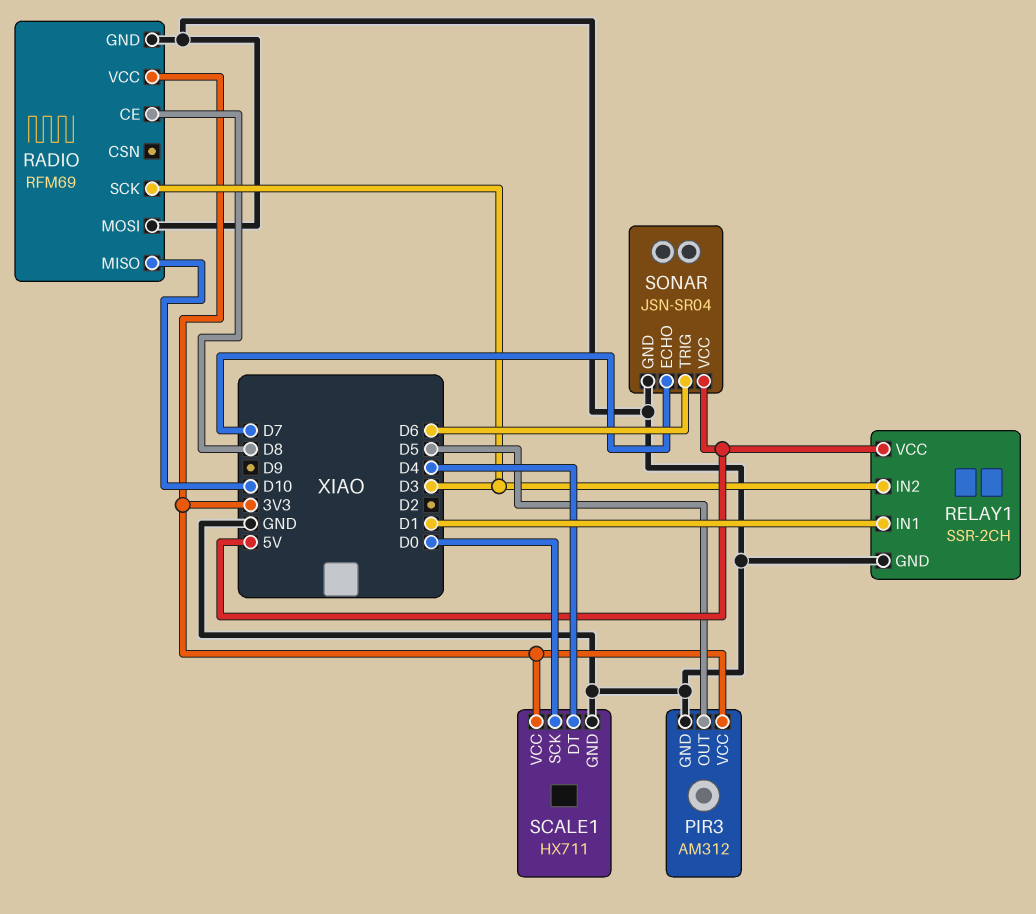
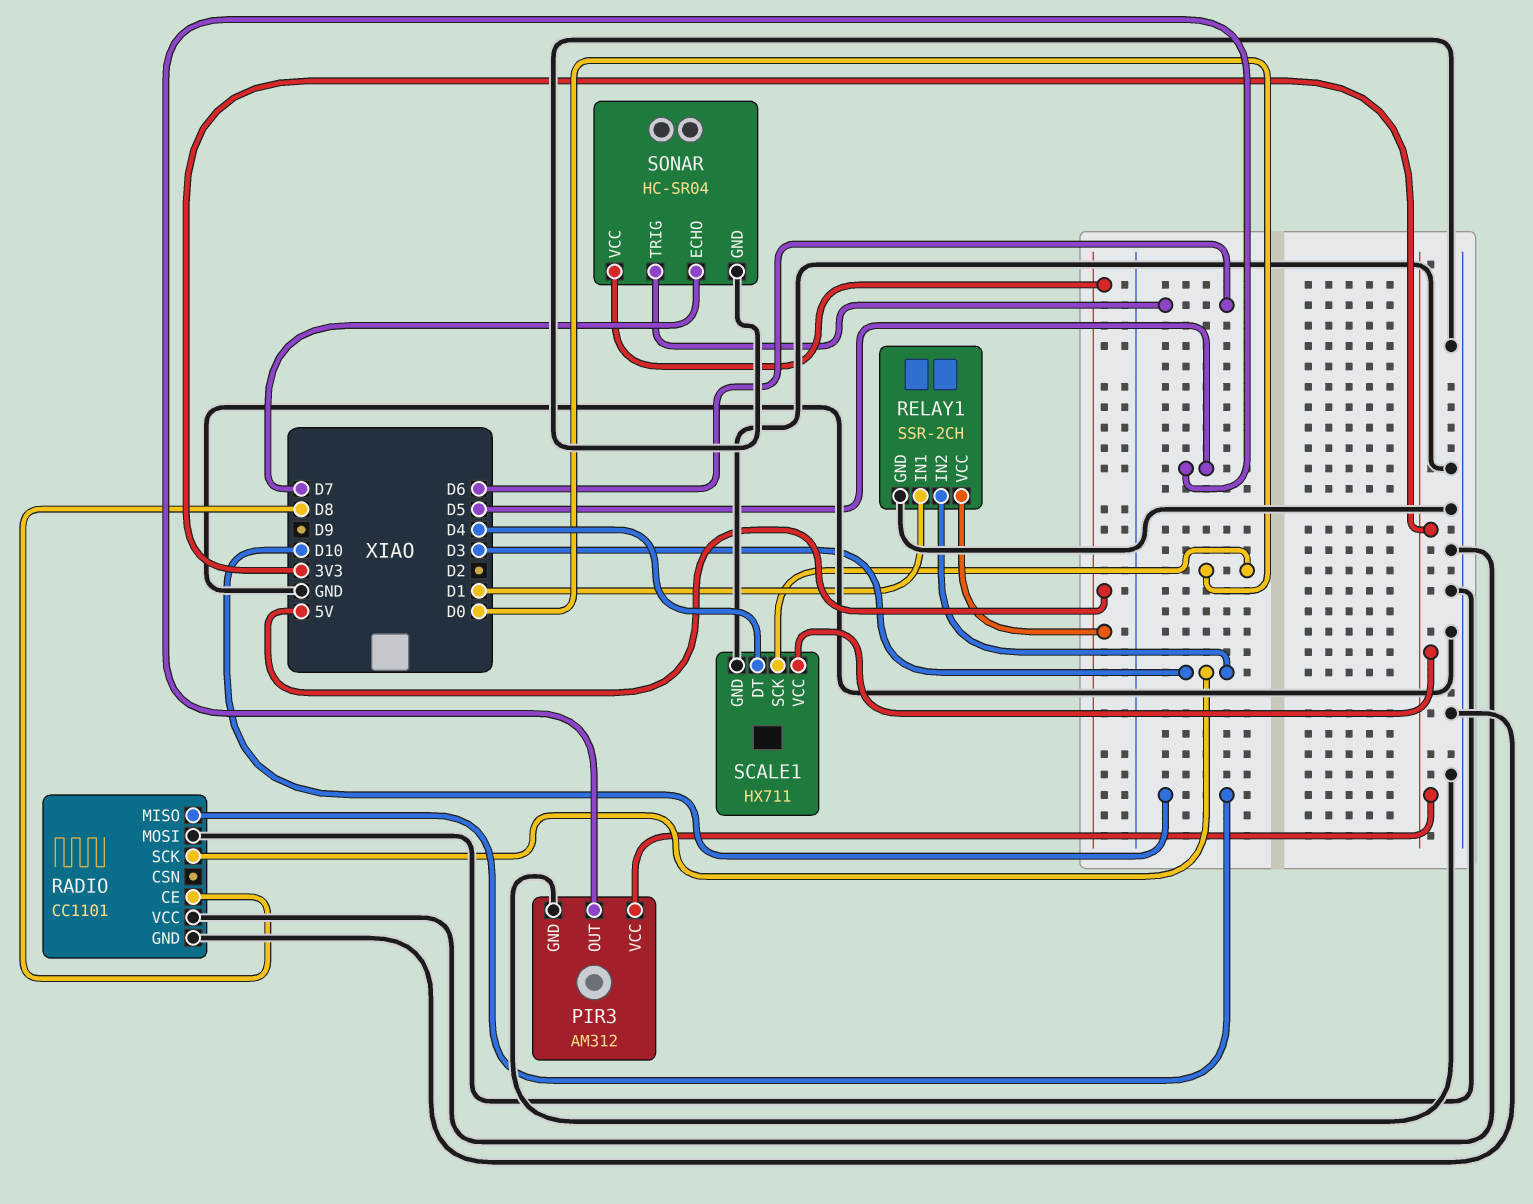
RADIO: RFM69 -> CC1101
RADIO pin VCC: 3V3 -> GND
SONAR: JSN-SR04 -> HC-SR04

